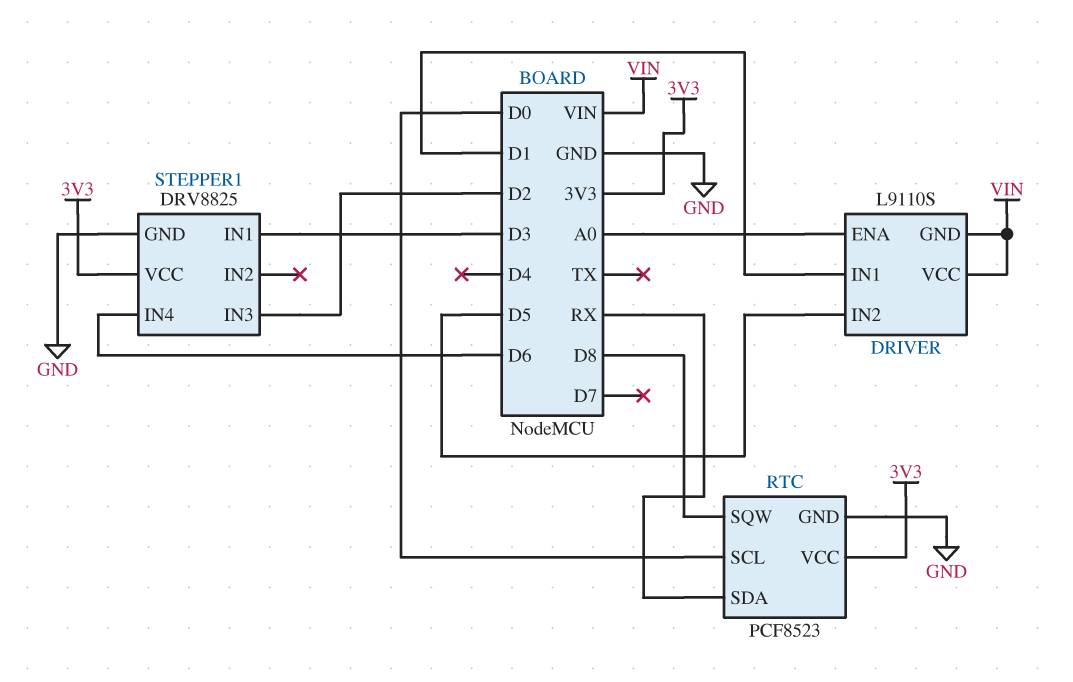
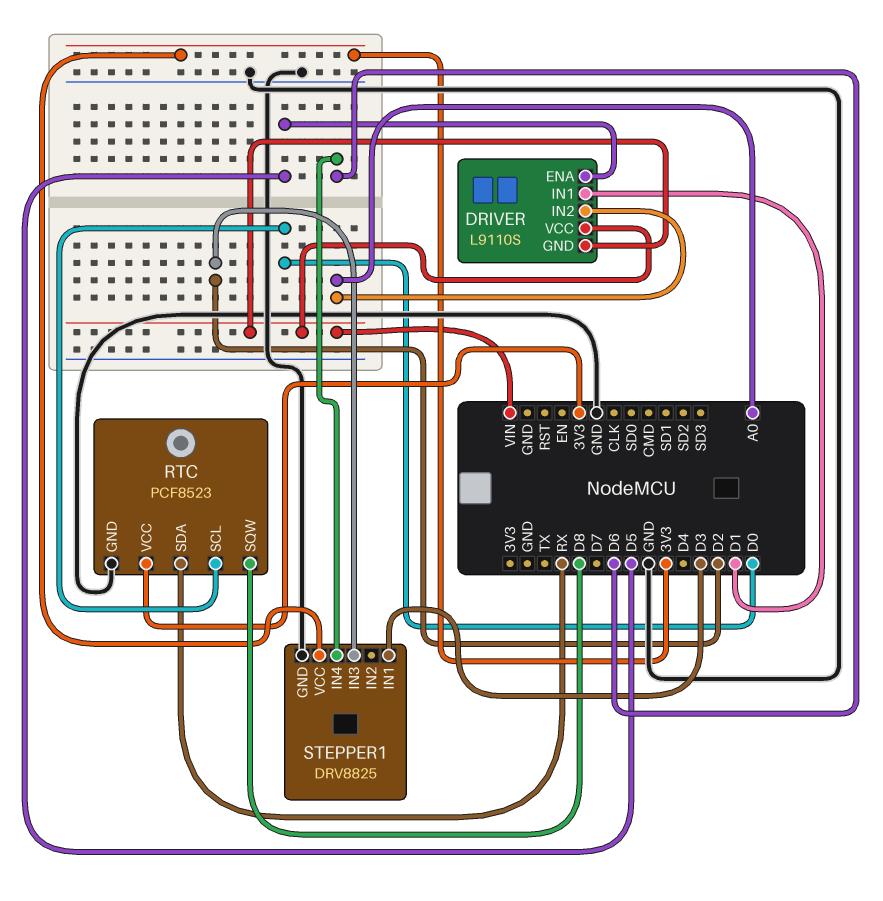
DRIVER pin ENA: A0 -> D5
DRIVER pin IN2: D5 -> A0

